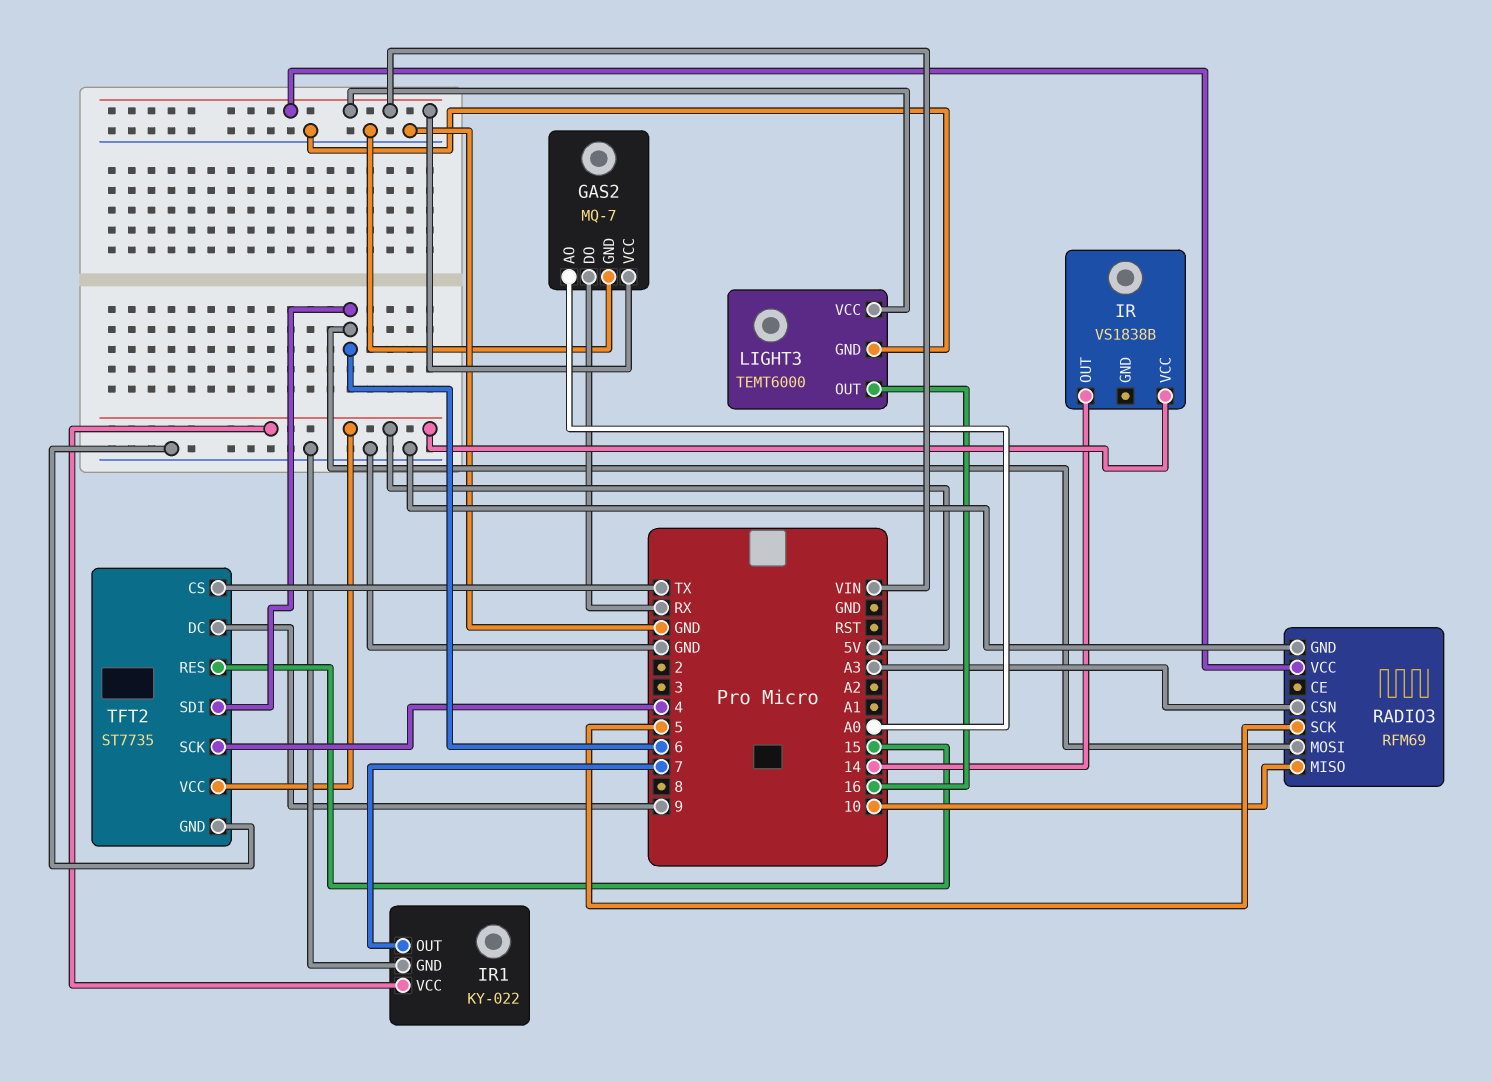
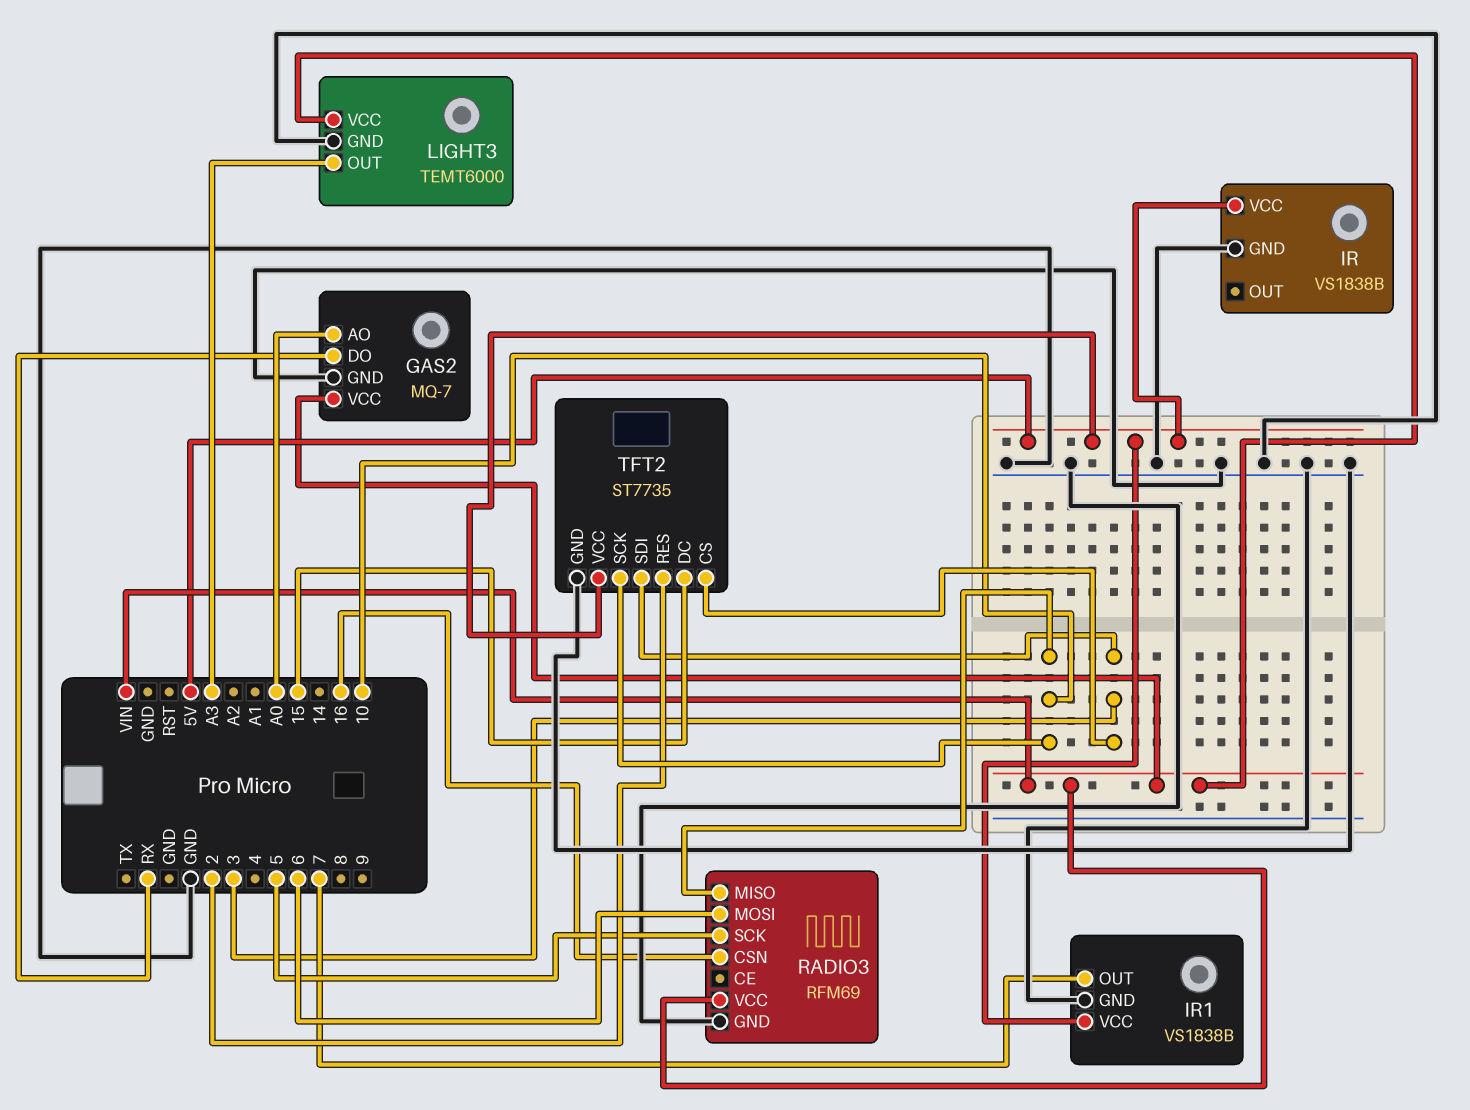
IR pin GND: none -> GND
IR pin OUT: 14 -> none
IR1: KY-022 -> VS1838B
LIGHT3 pin OUT: 16 -> A3
RADIO3 pin CSN: A3 -> 16
TFT2 pin CS: TX -> 3
TFT2 pin DC: 9 -> 15
TFT2 pin RES: 15 -> 2
TFT2 pin SCK: 4 -> 10
TFT2 pin SDI: 6 -> 3

